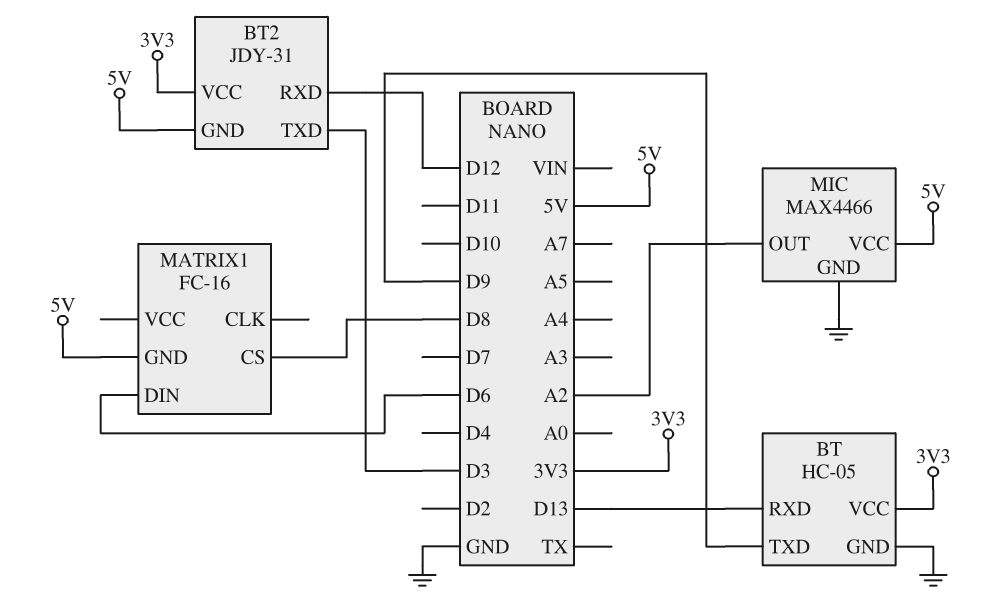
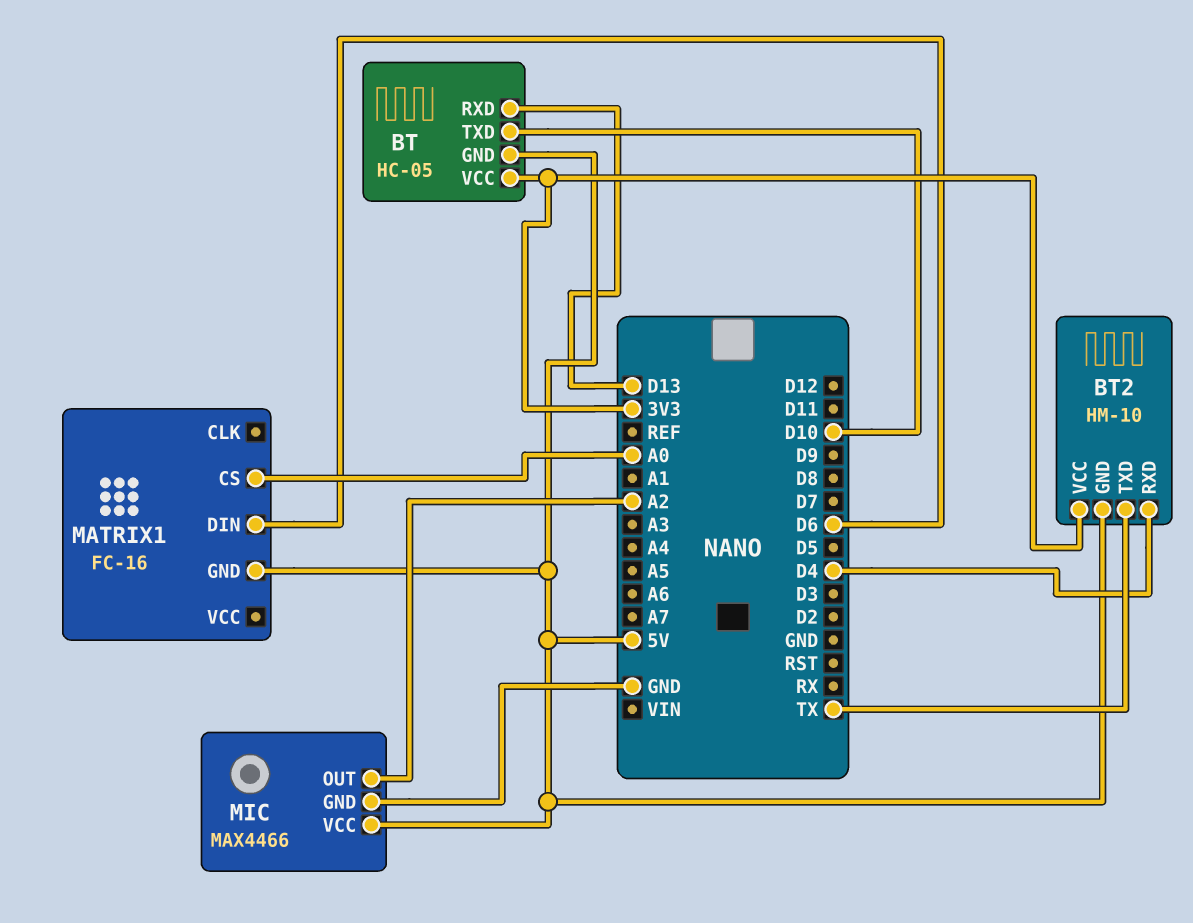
BT pin GND: GND -> 5V
BT pin TXD: D9 -> D10
BT2: JDY-31 -> HM-10
BT2 pin RXD: D12 -> D4
BT2 pin TXD: D3 -> TX
MATRIX1 pin CS: D8 -> A0

